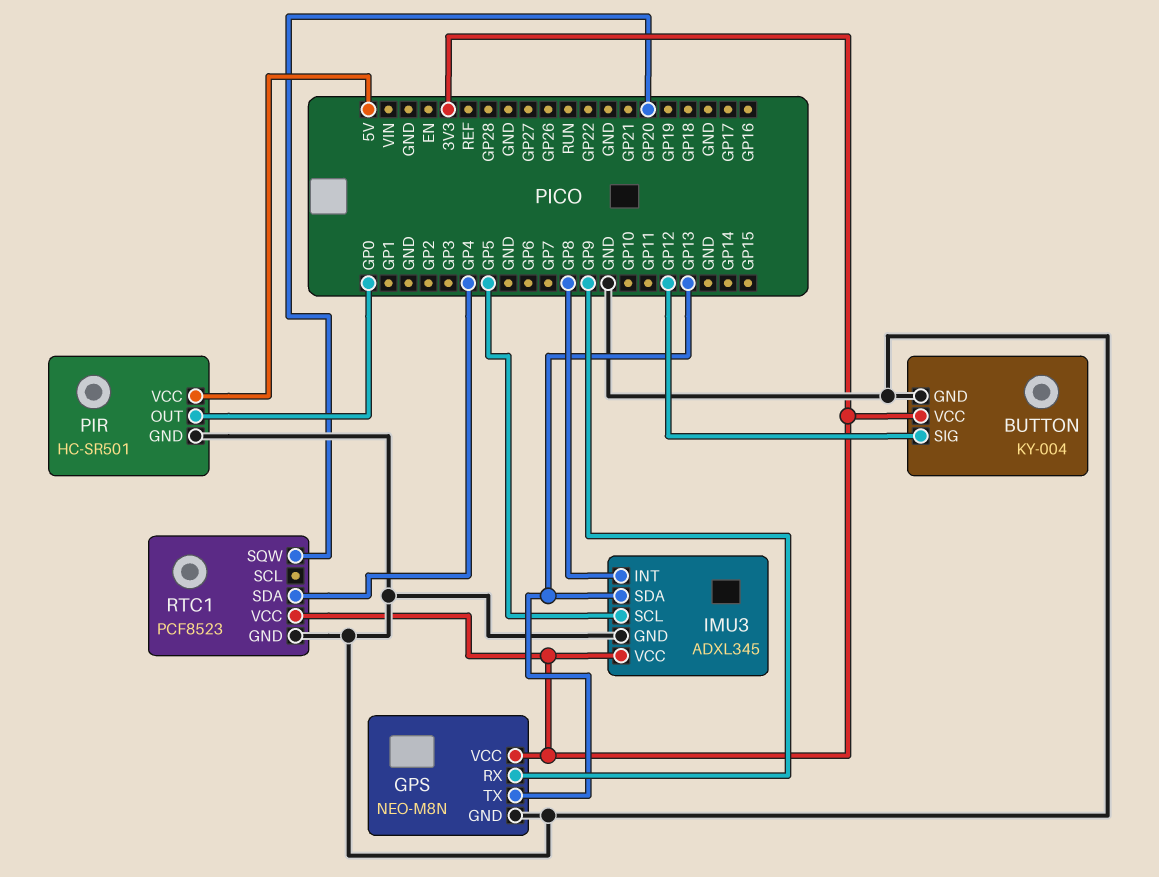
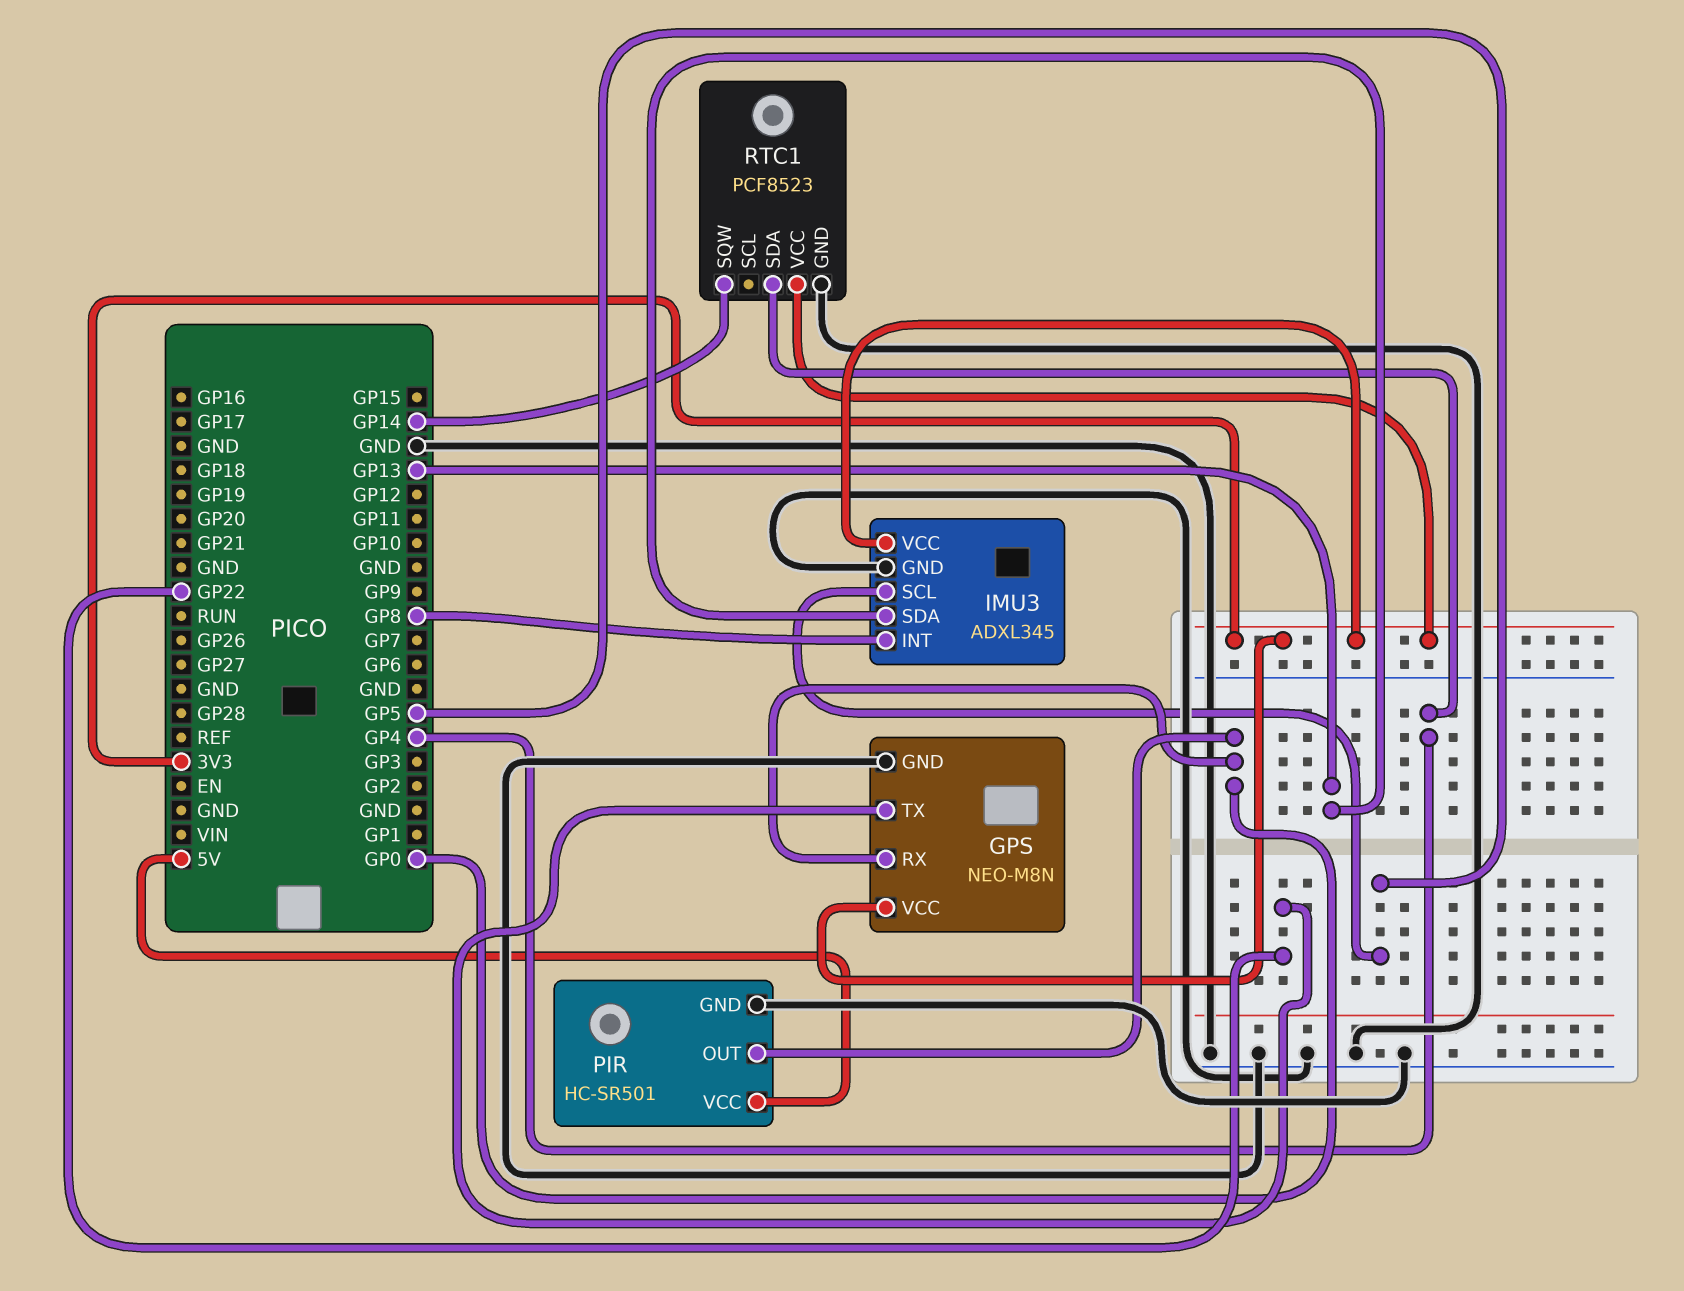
BUTTON: KY-004 -> none
BUTTON pin GND: GND -> none
BUTTON pin SIG: GP12 -> none
BUTTON pin VCC: 3V3 -> none
GPS pin RX: GP9 -> GP0
GPS pin TX: GP13 -> GP22
RTC1 pin SQW: GP20 -> GP14

